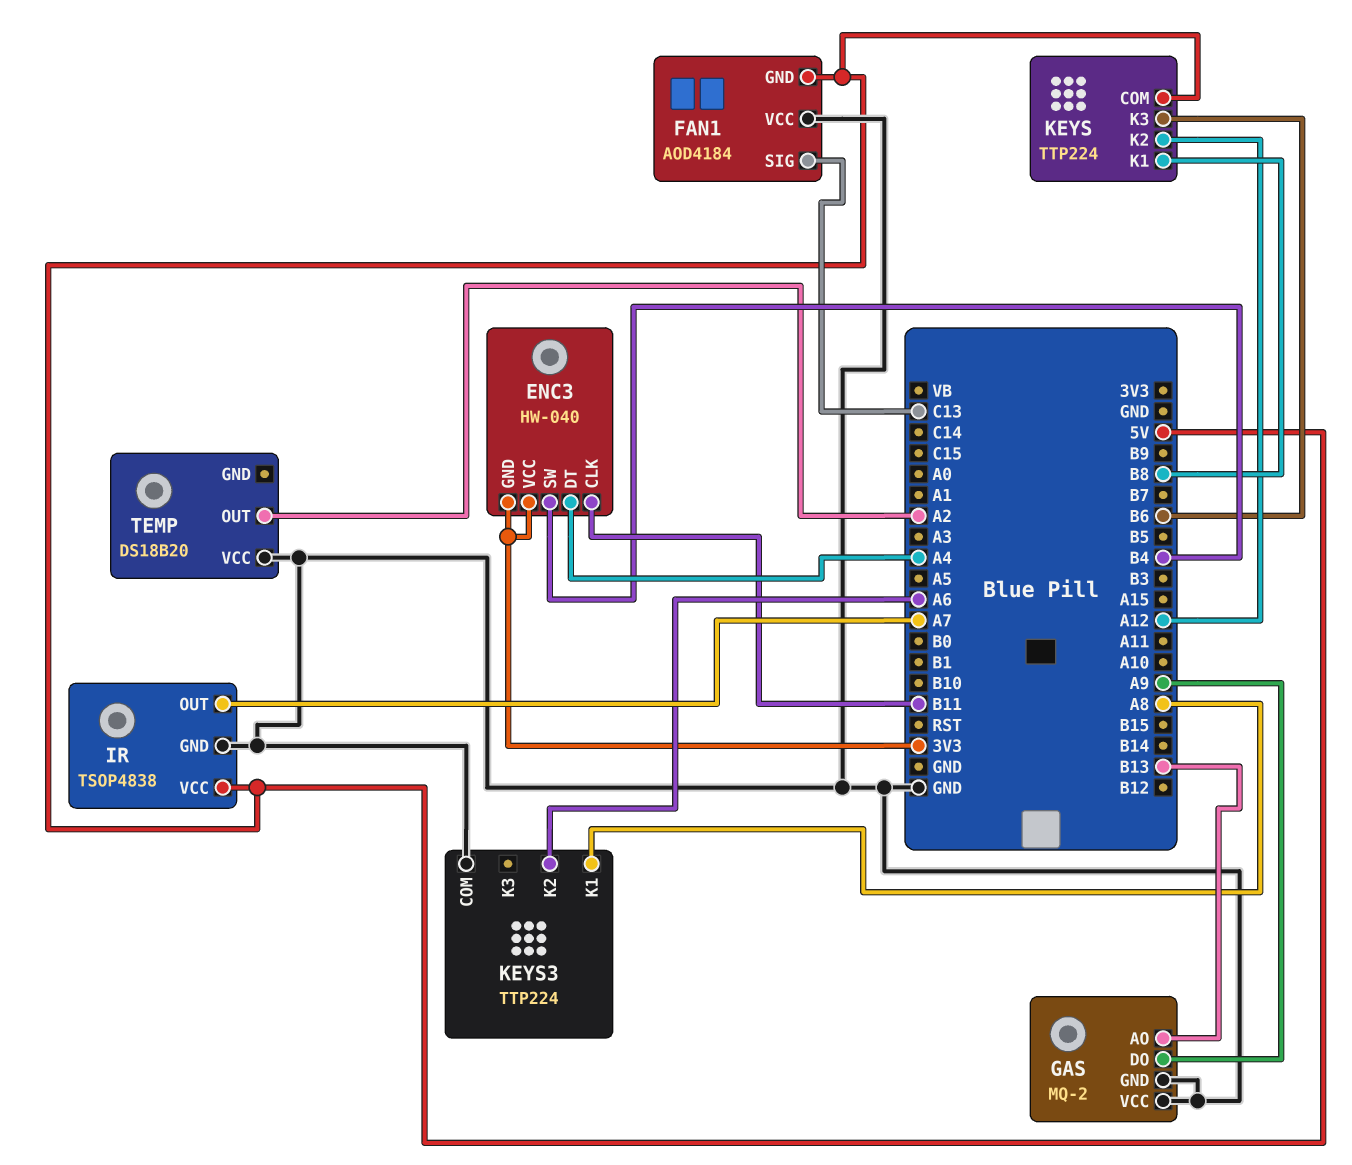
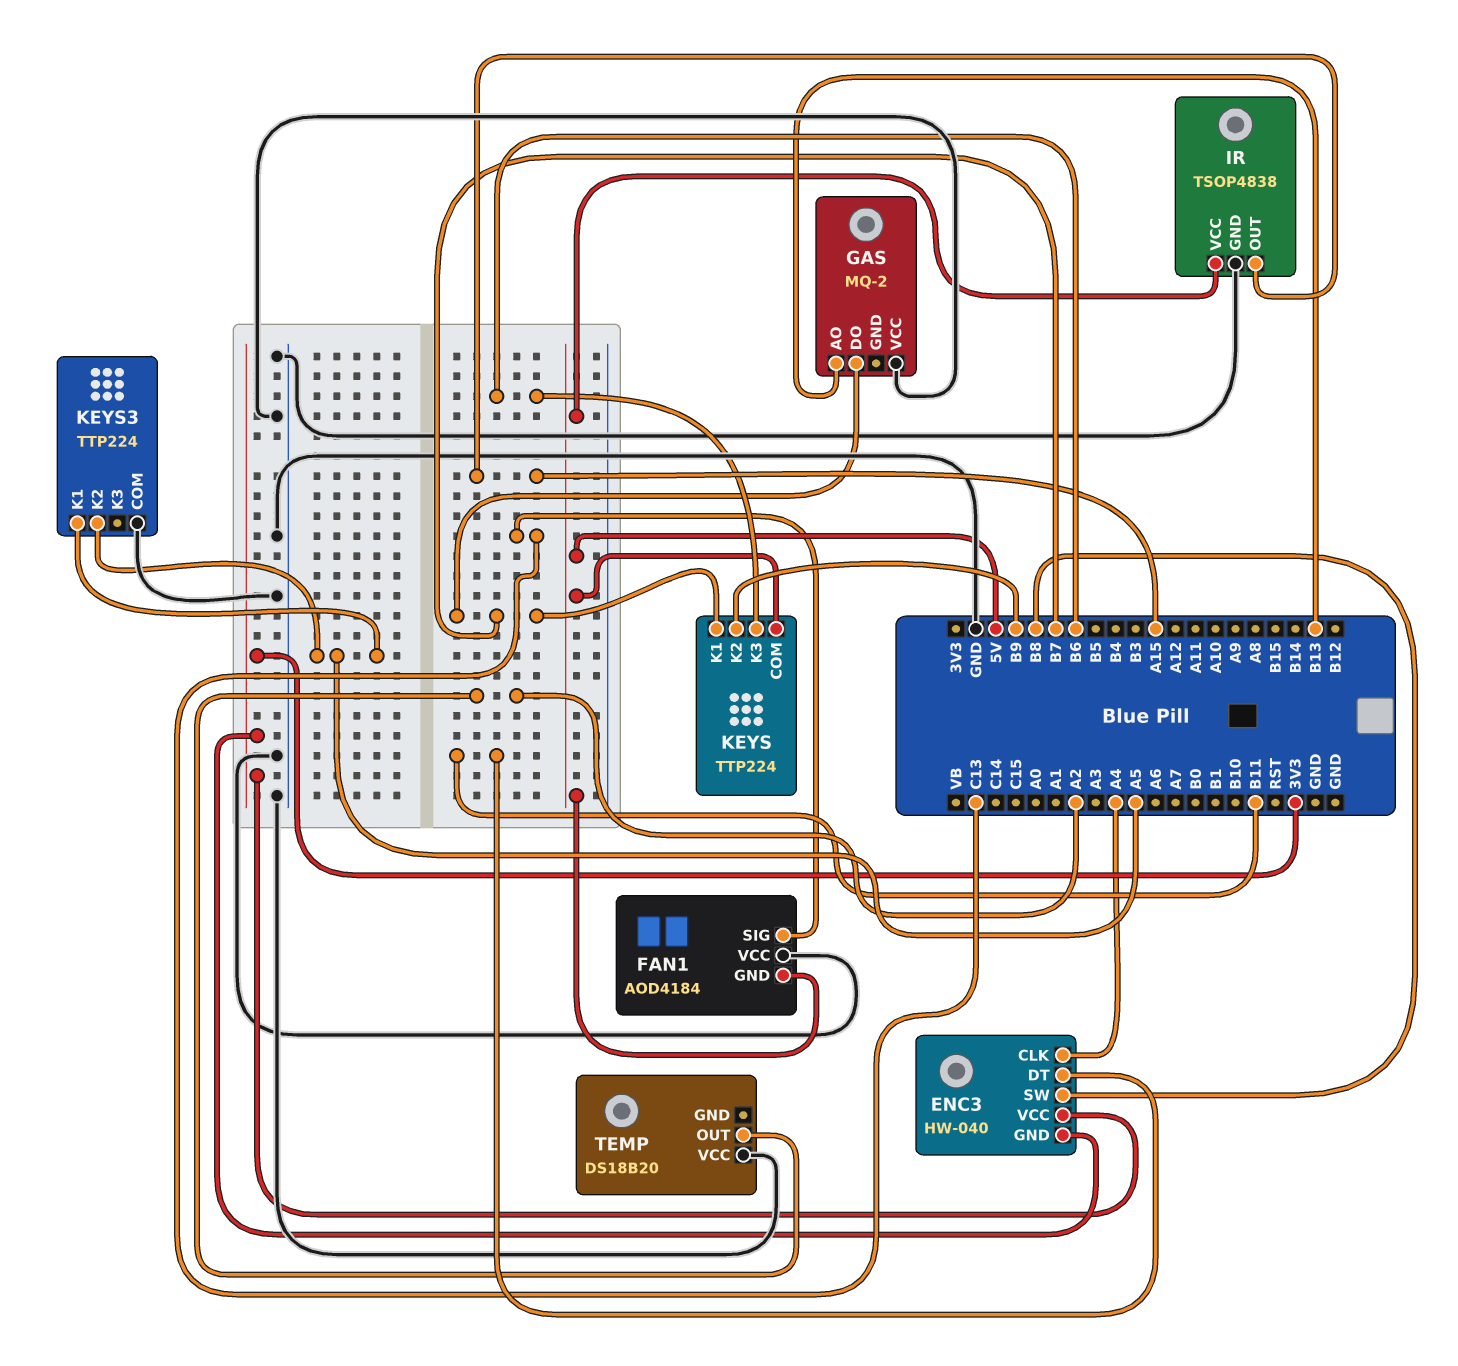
ENC3 pin CLK: B11 -> A4
ENC3 pin DT: A4 -> B11
ENC3 pin SW: B4 -> B8
GAS pin DO: A9 -> B7
GAS pin GND: GND -> none
IR pin OUT: A7 -> A15
KEYS pin K1: B8 -> B7
KEYS pin K2: A12 -> B9
KEYS3 pin K1: A8 -> A5
KEYS3 pin K2: A6 -> A5

